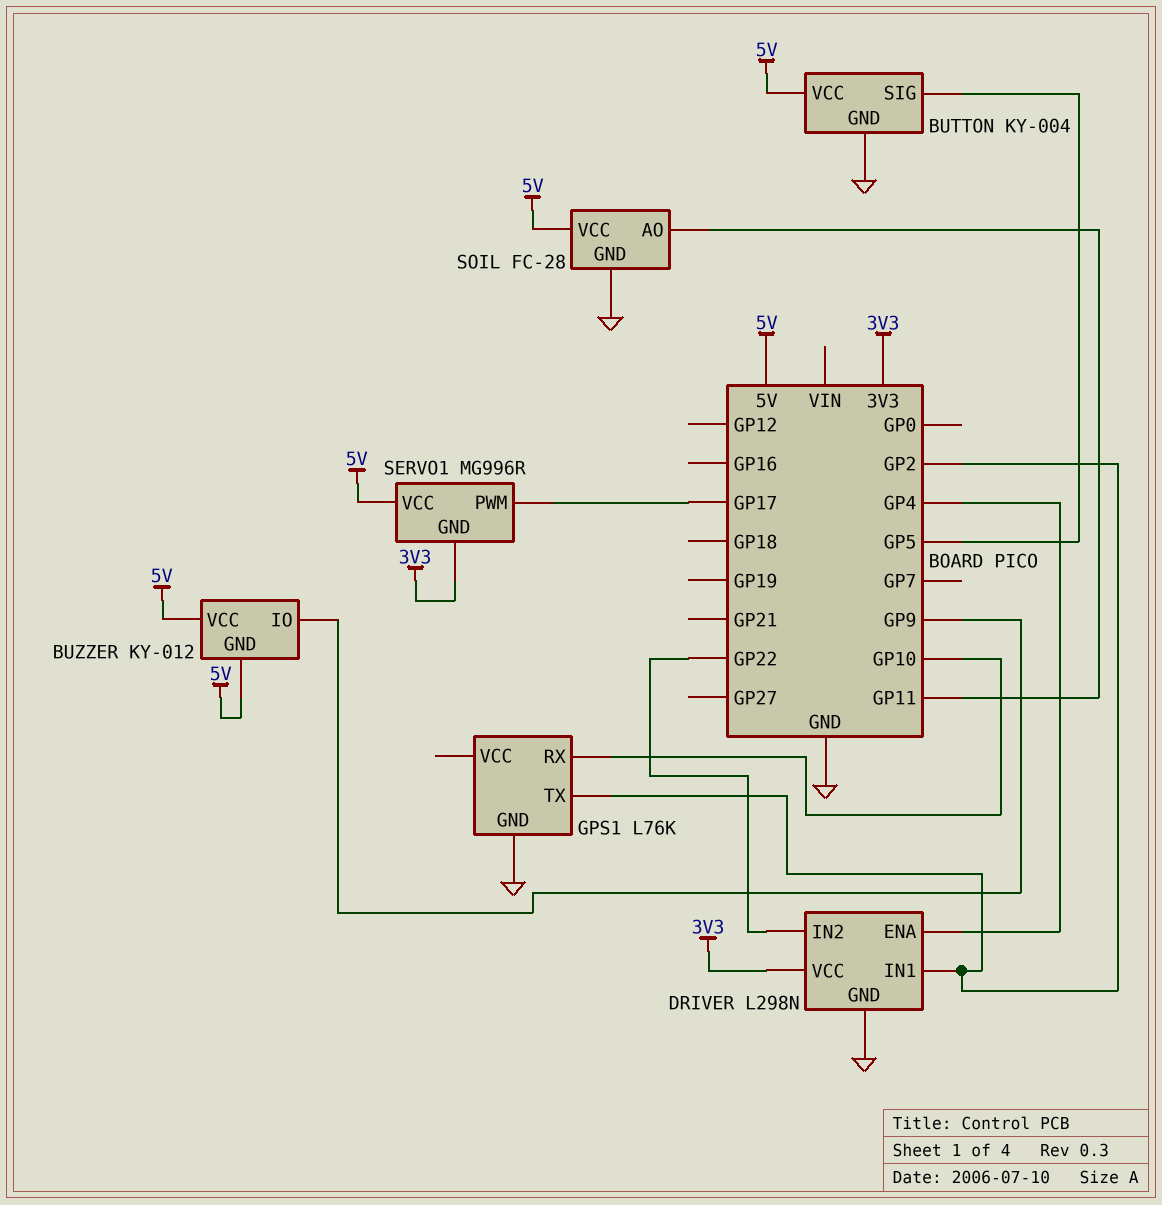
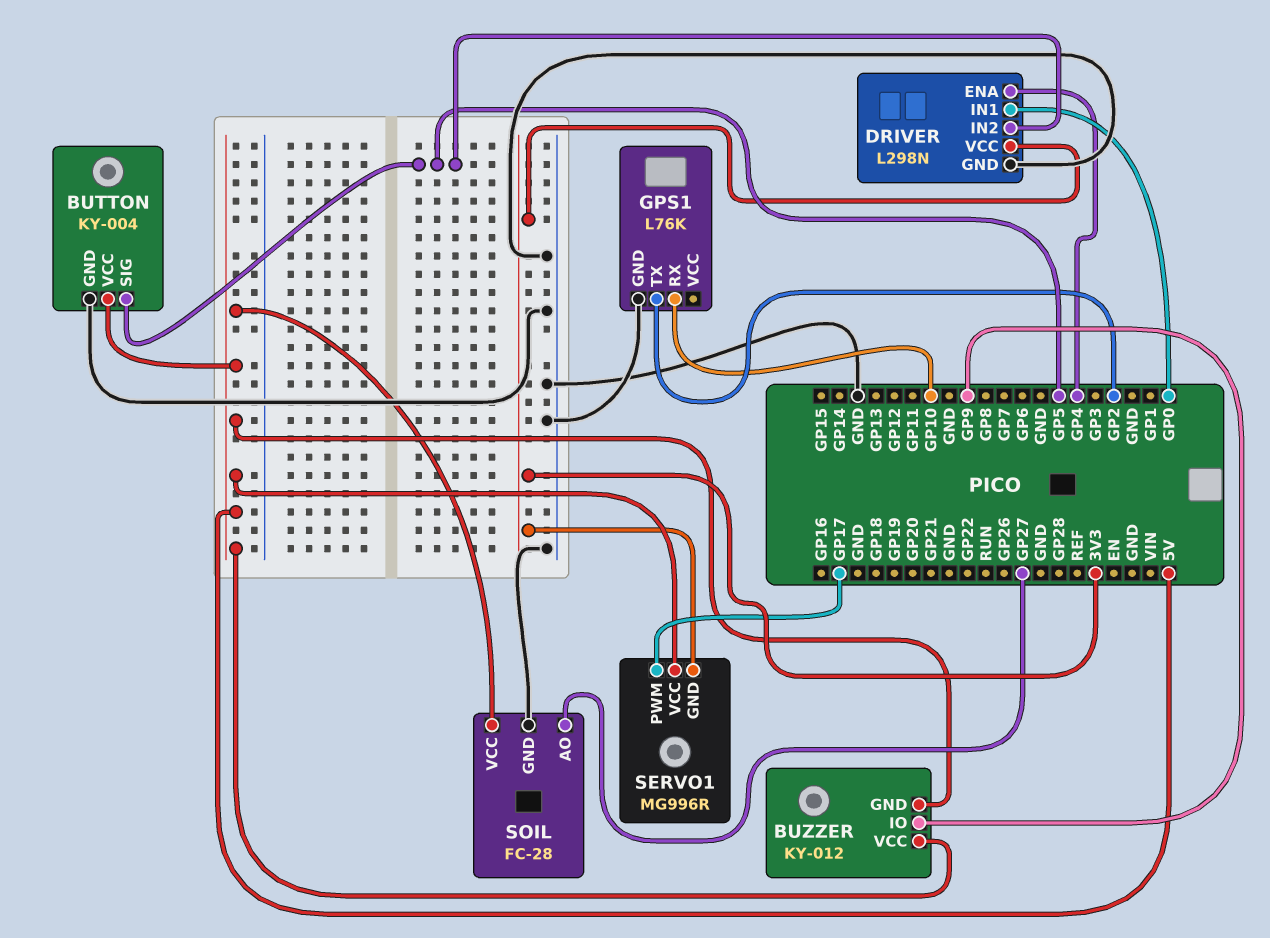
DRIVER pin IN1: GP2 -> GP0
DRIVER pin IN2: GP22 -> GP5
SOIL pin AO: GP11 -> GP27

